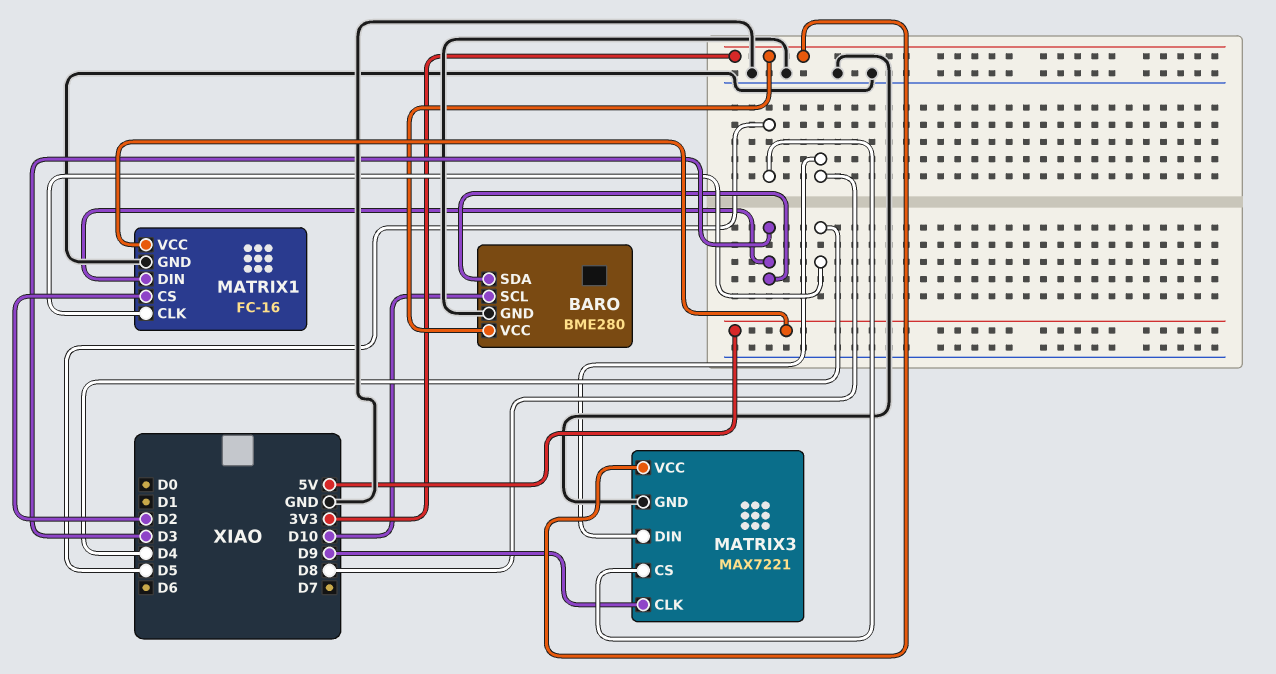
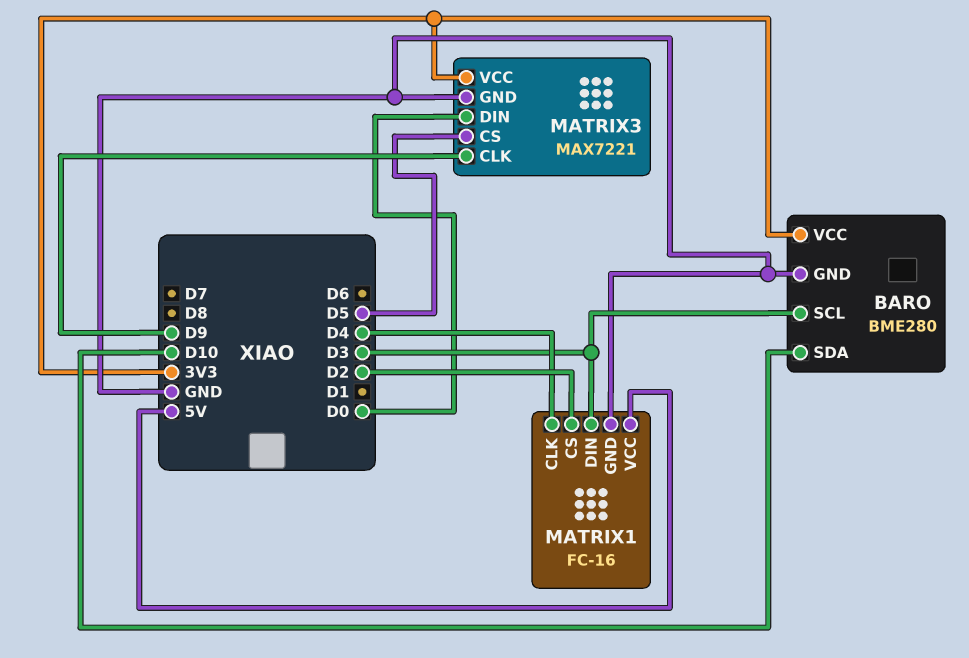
BARO pin SCL: D10 -> D3
BARO pin SDA: D3 -> D10
MATRIX3 pin DIN: D8 -> D0

